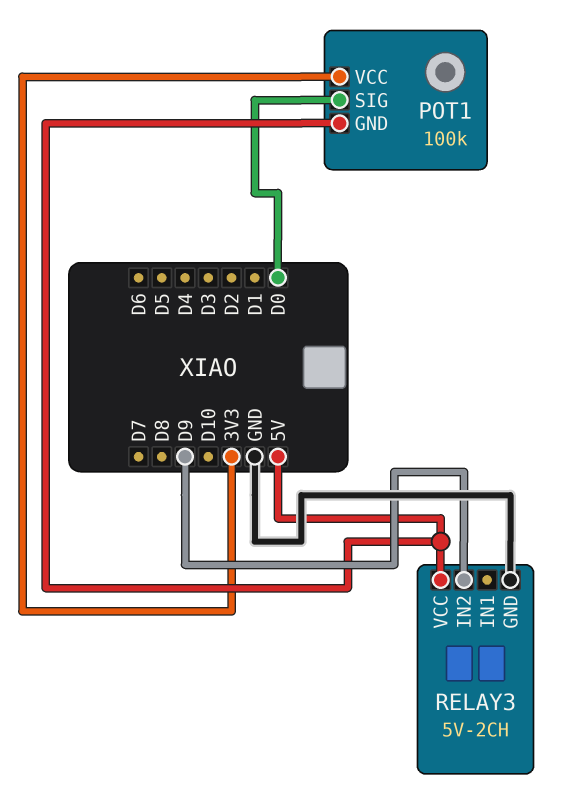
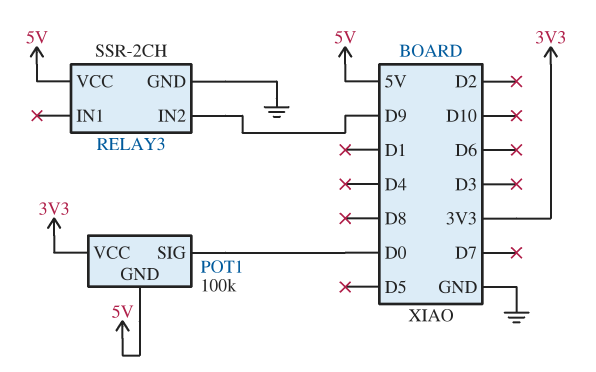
RELAY3: 5V-2CH -> SSR-2CH

